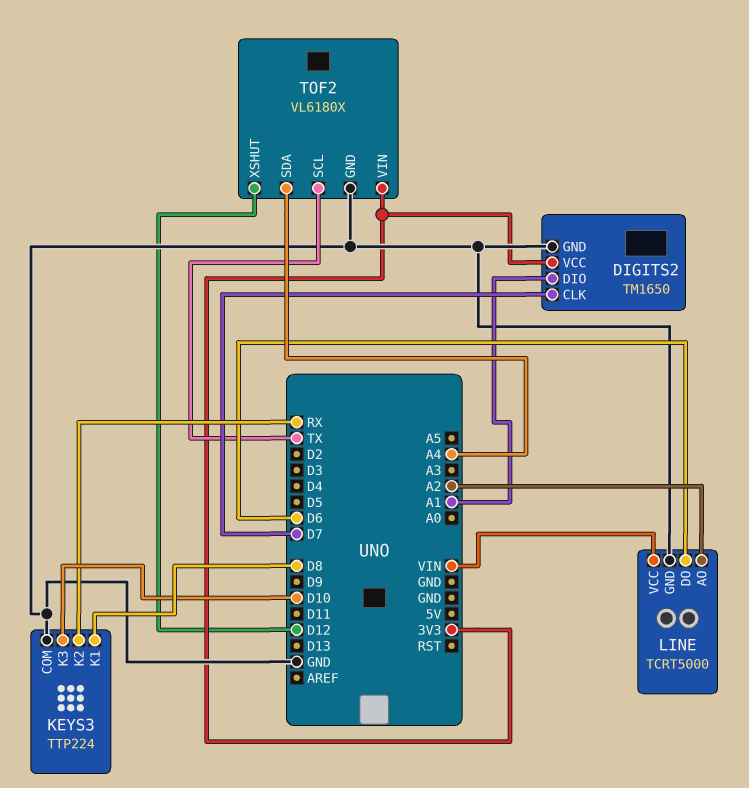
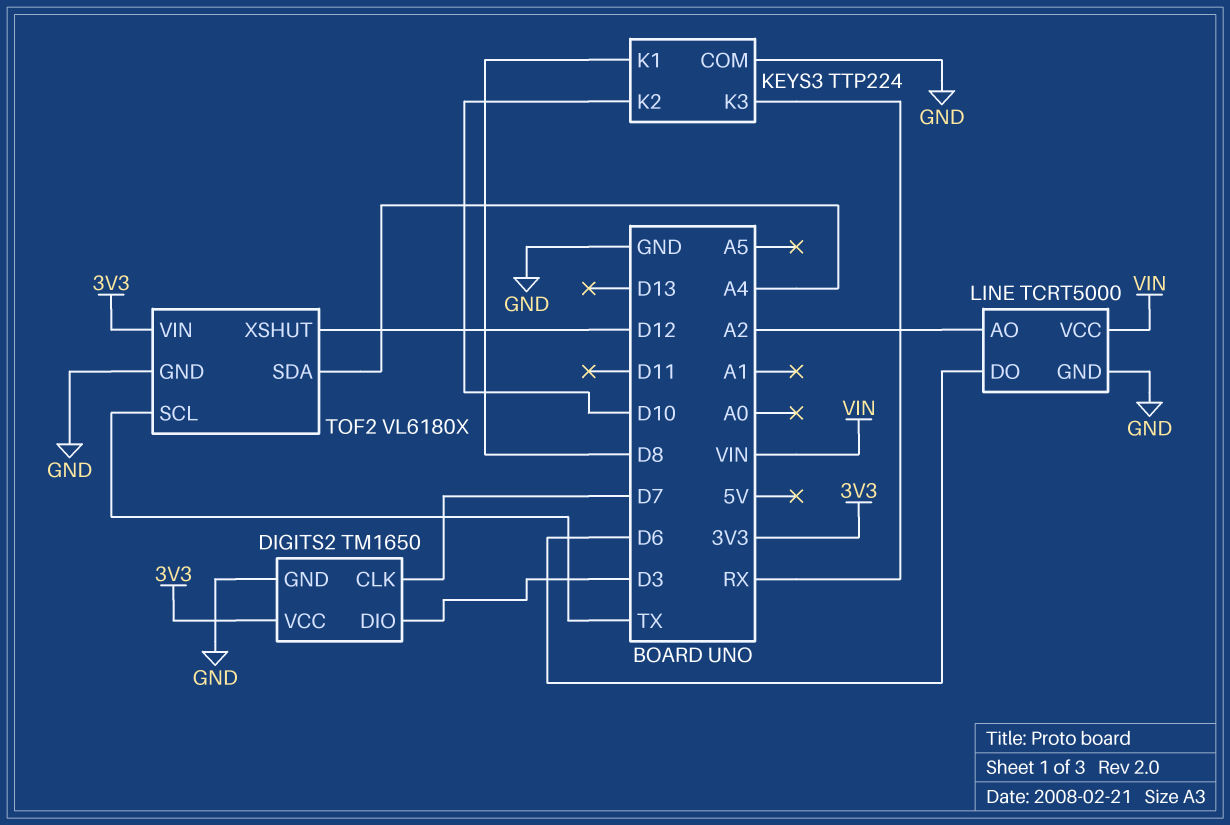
DIGITS2 pin DIO: A1 -> D3
KEYS3 pin K2: RX -> D10
KEYS3 pin K3: D10 -> RX

